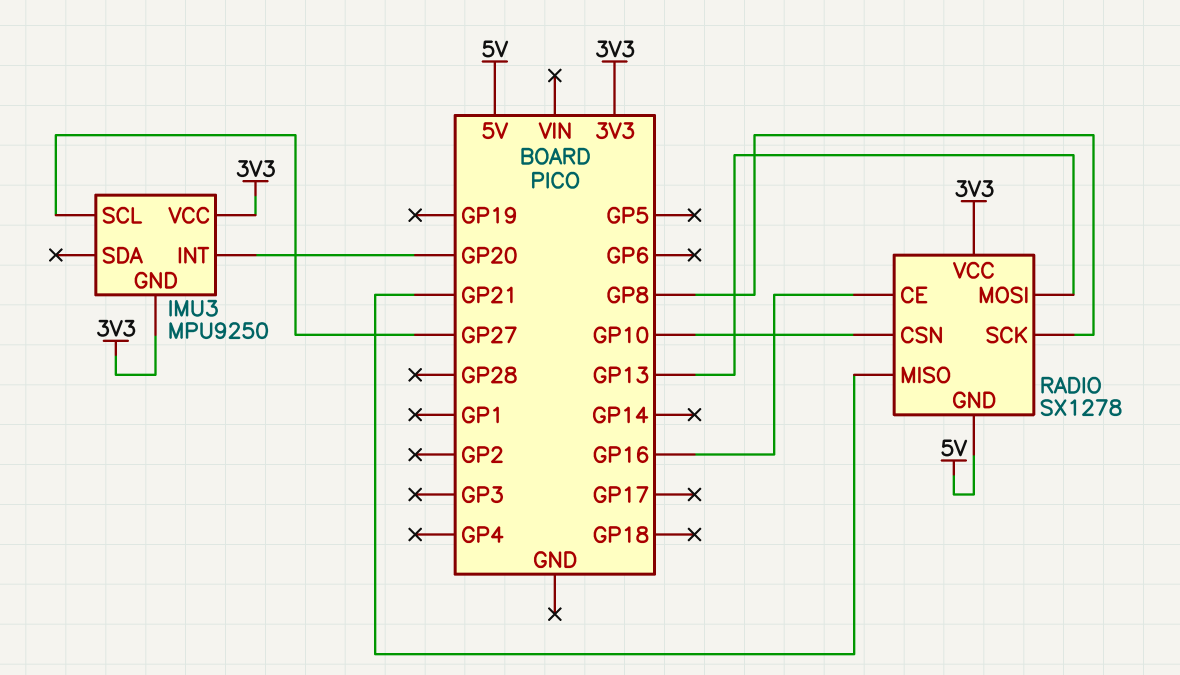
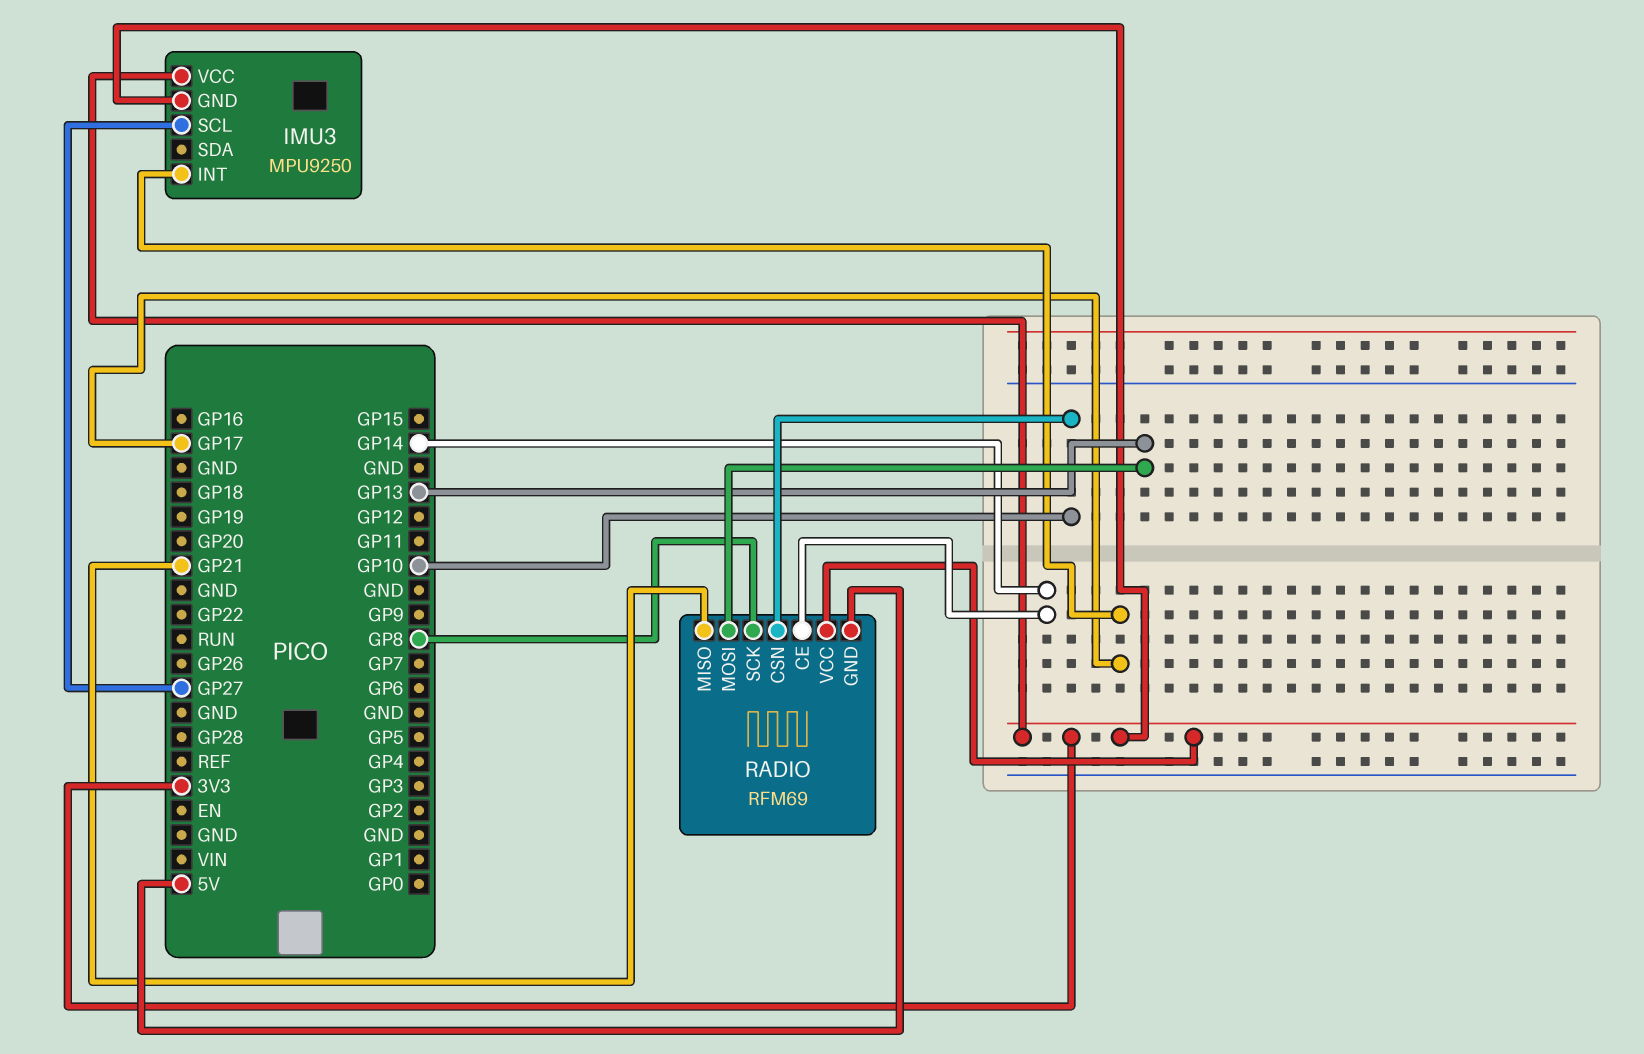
IMU3 pin INT: GP20 -> GP17
RADIO: SX1278 -> RFM69
RADIO pin CE: GP16 -> GP14

